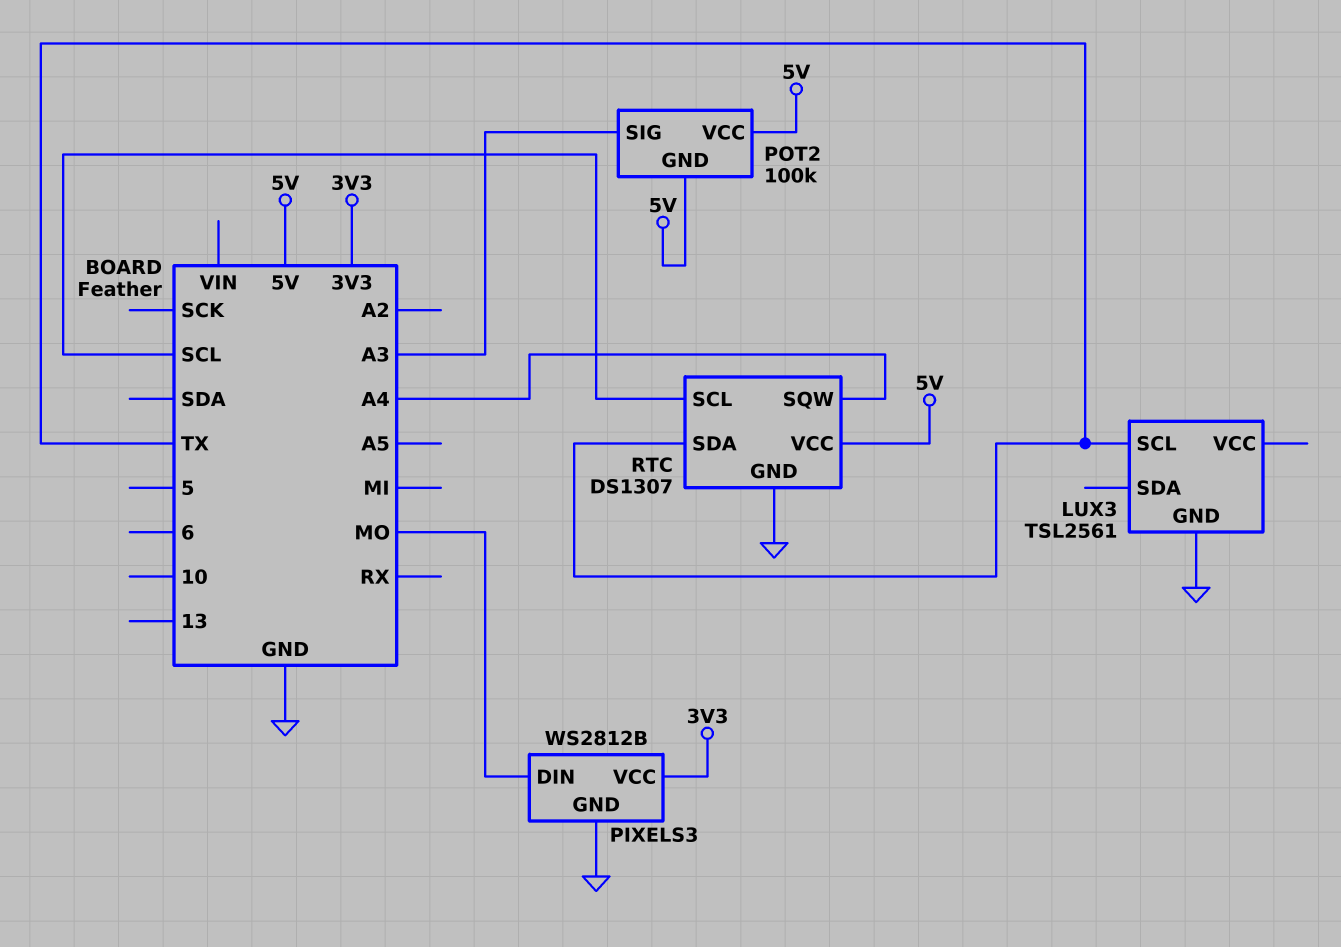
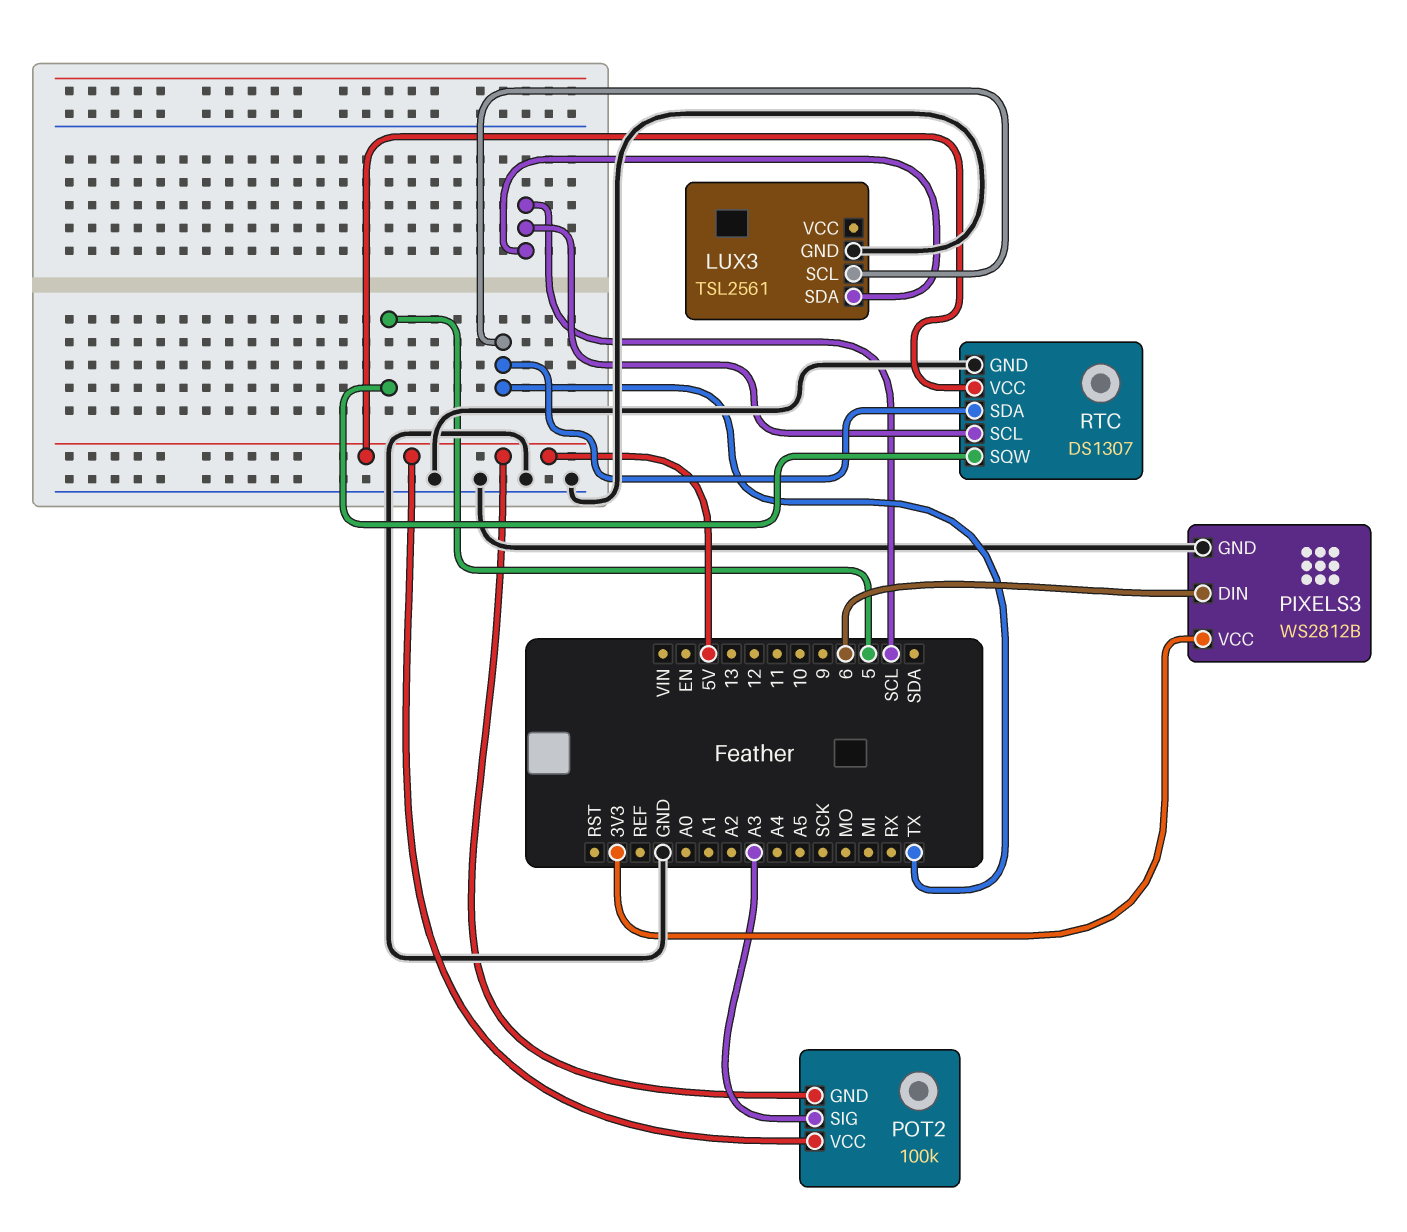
LUX3 pin SDA: none -> SCL
PIXELS3 pin DIN: MO -> 6
RTC pin SQW: A4 -> 5

